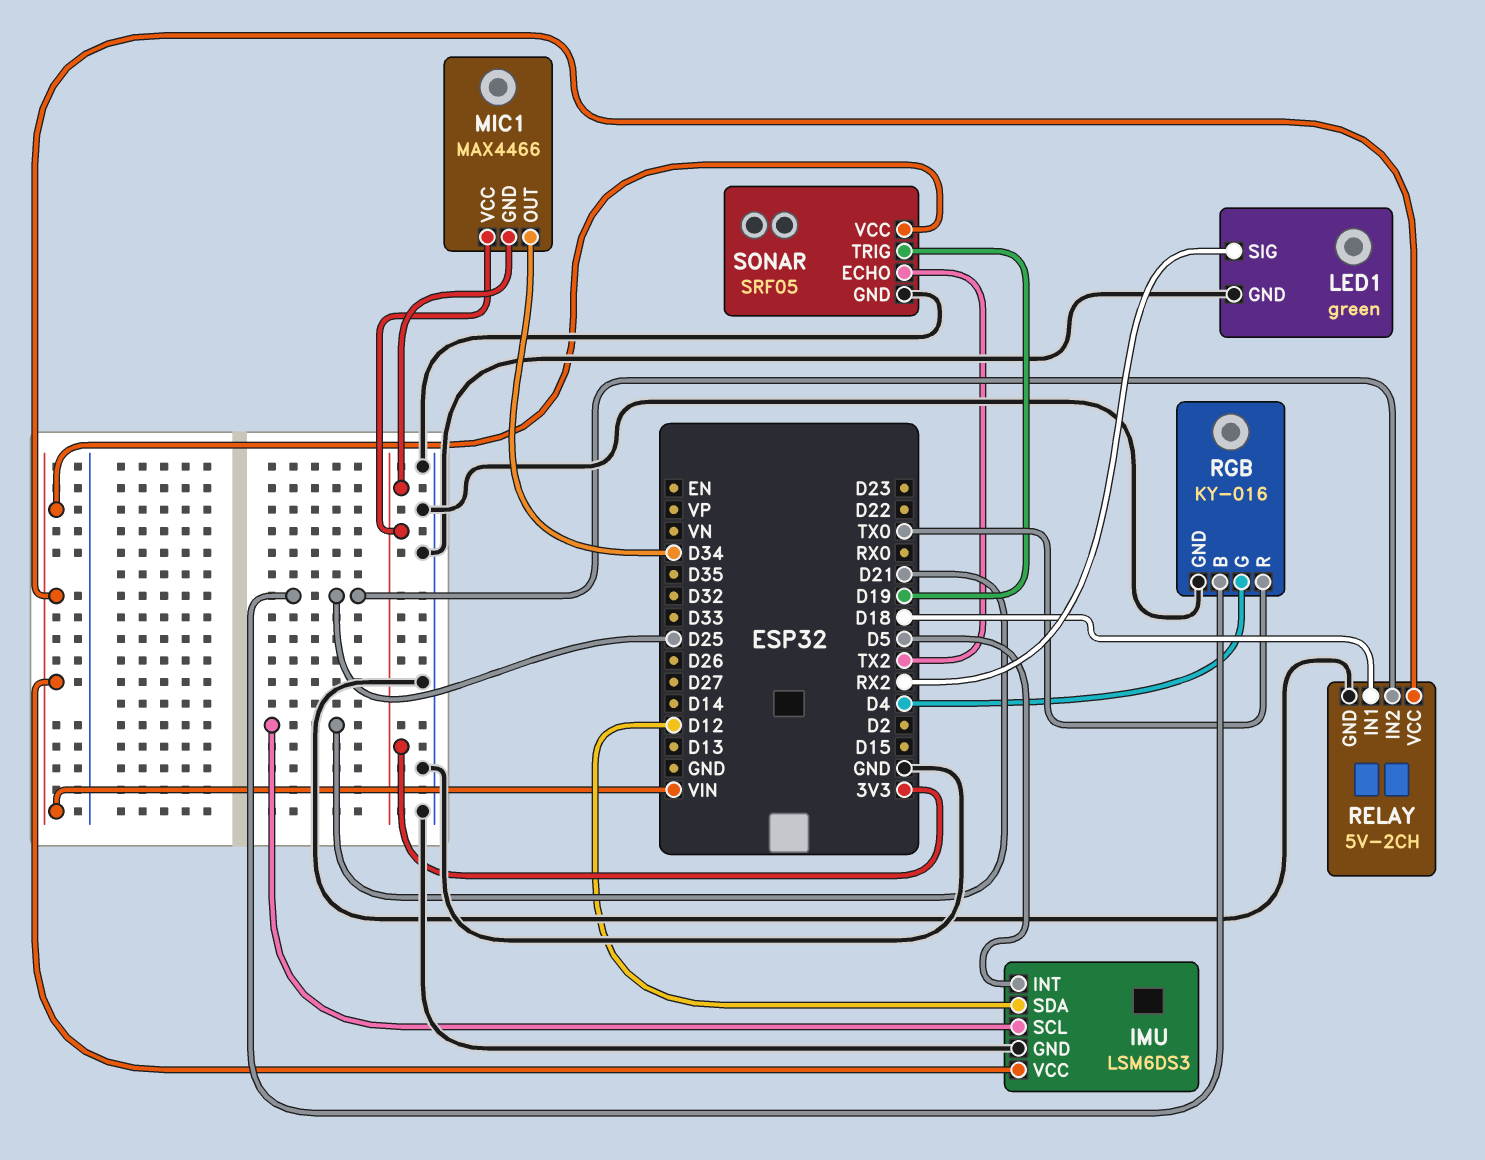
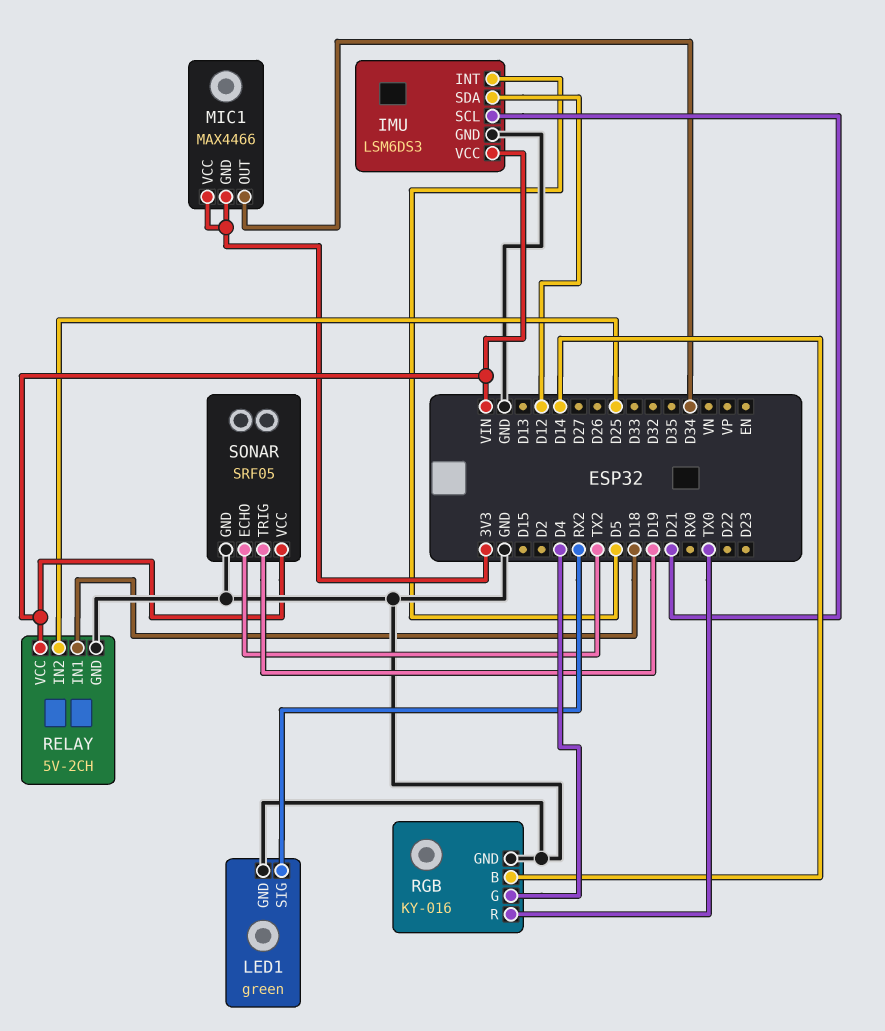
RGB pin B: D25 -> D14

